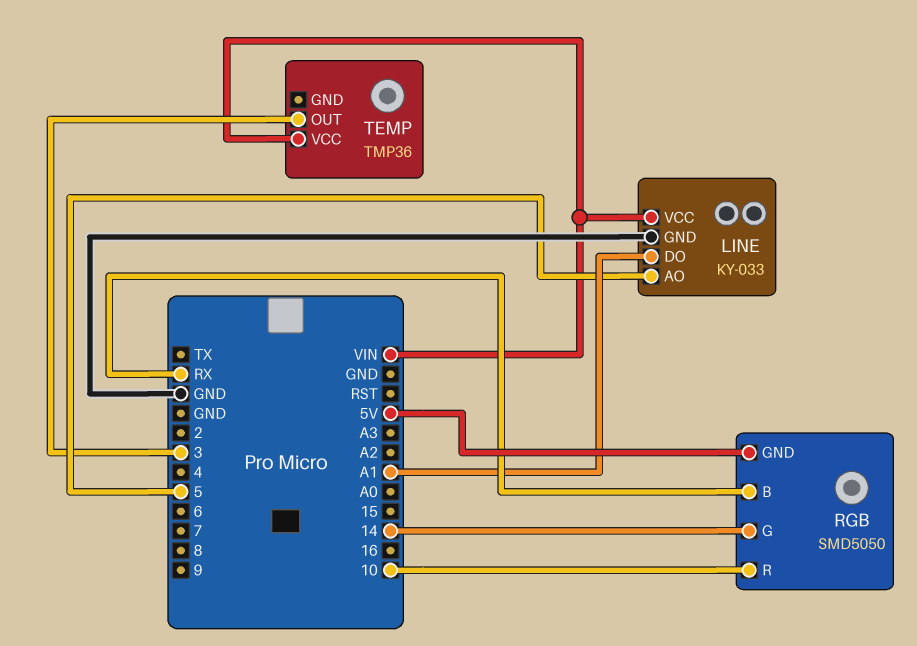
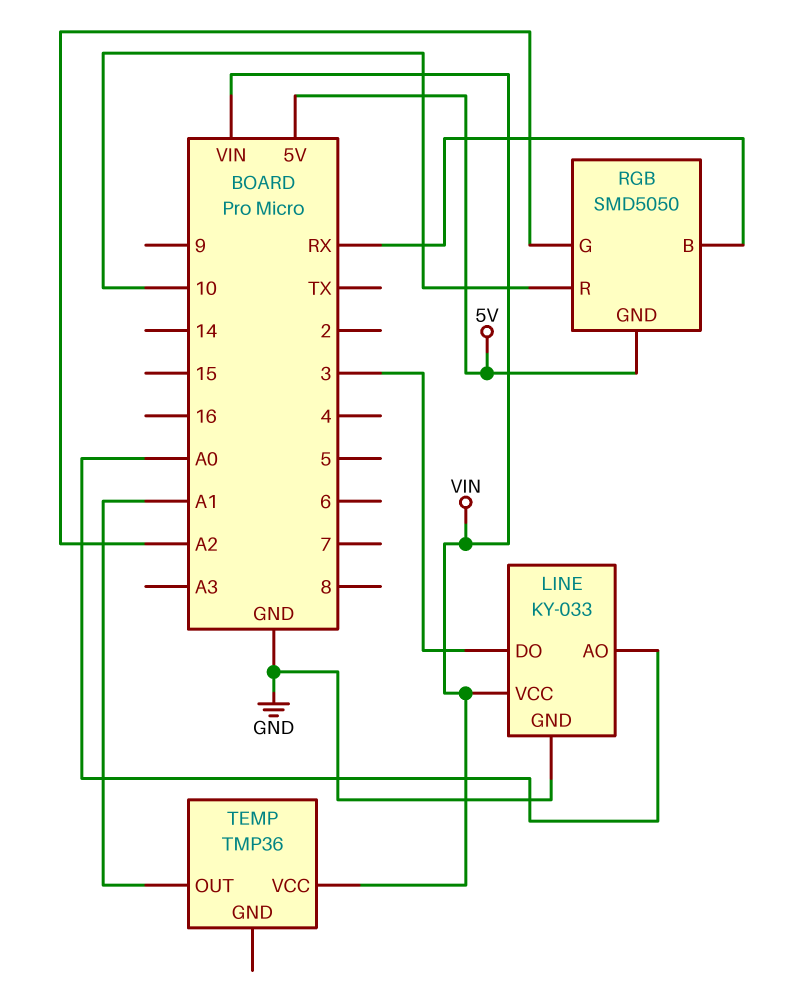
LINE pin AO: 5 -> A0
LINE pin DO: A1 -> 3
RGB pin G: 14 -> A2
TEMP pin OUT: 3 -> A1

